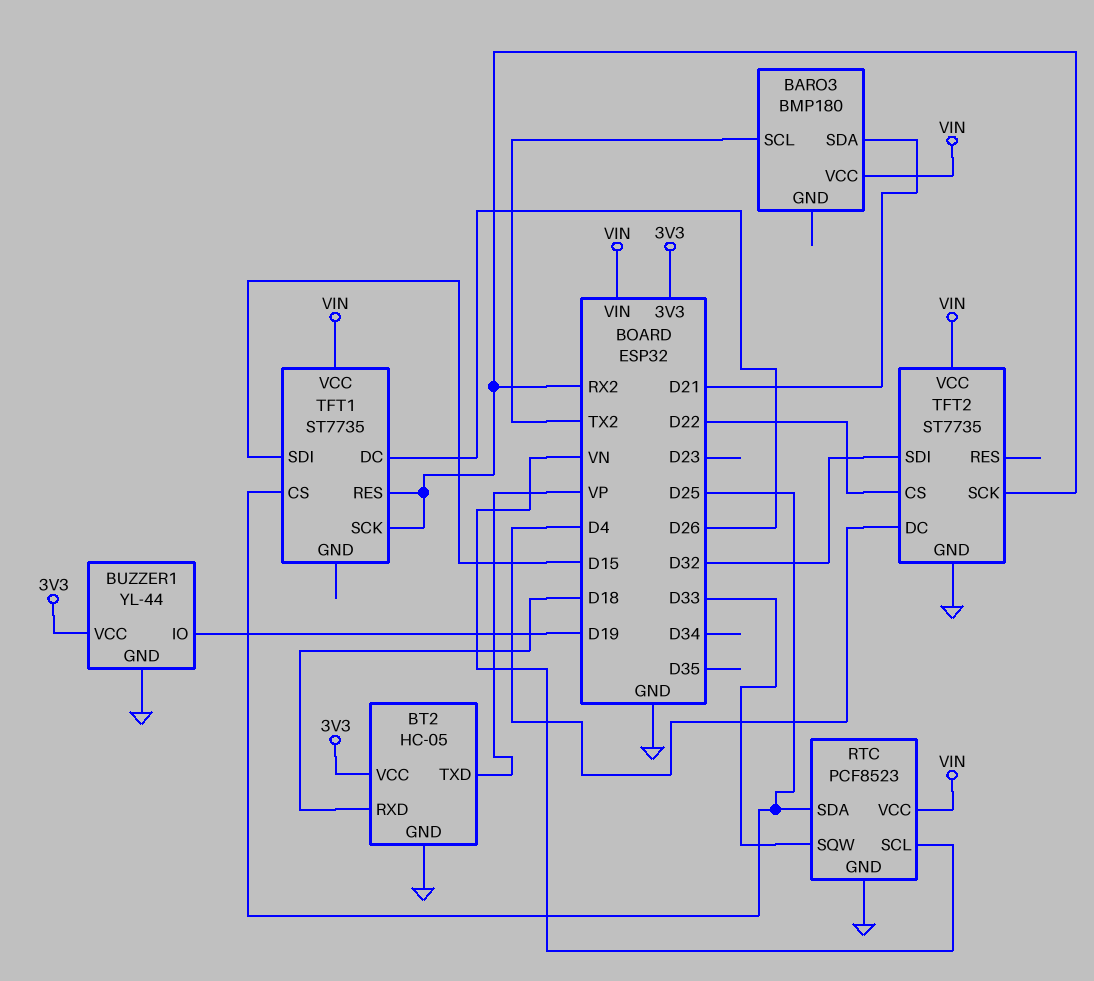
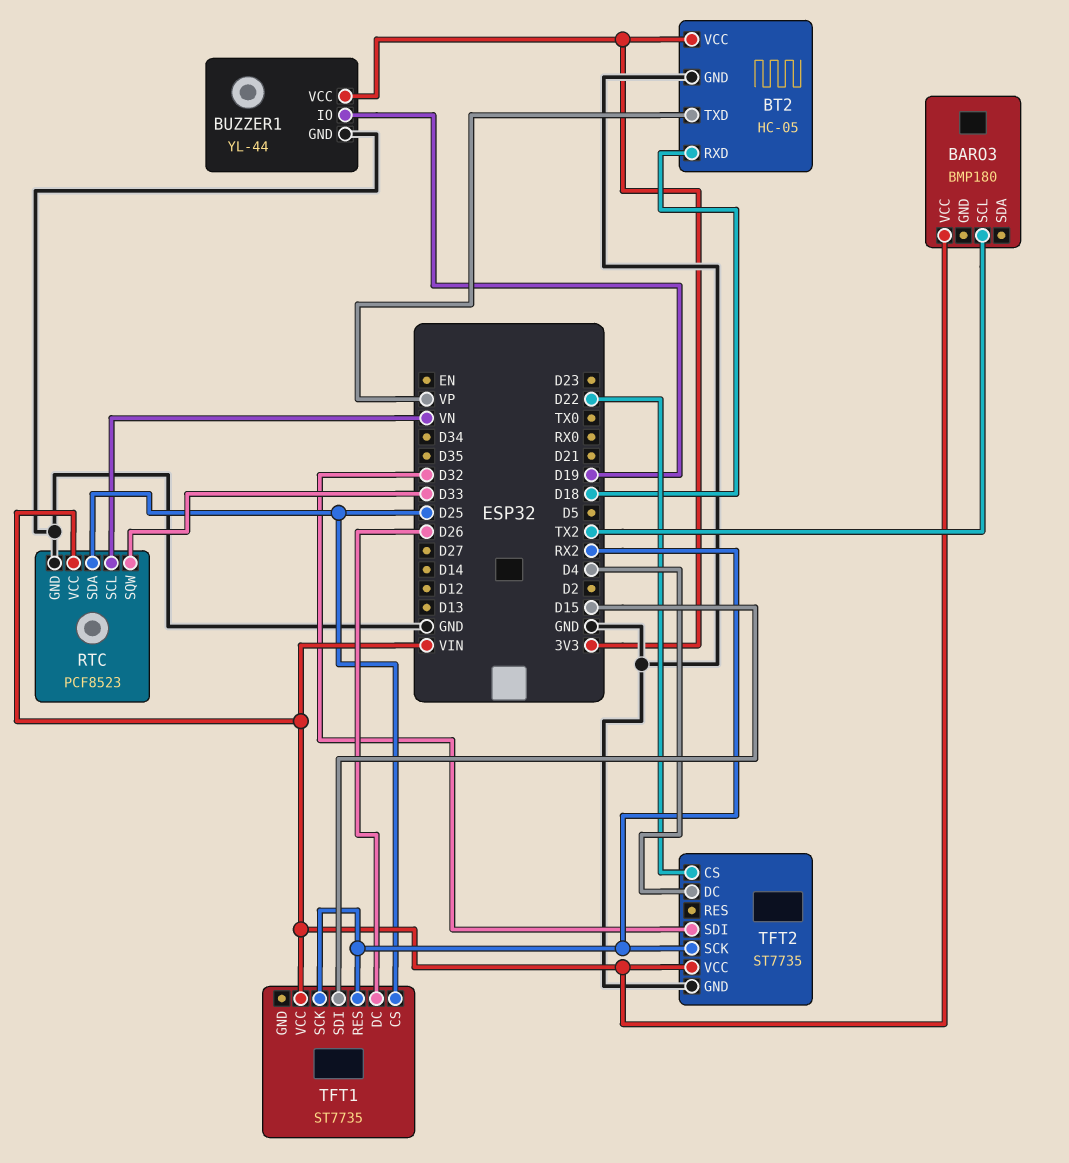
BARO3 pin SDA: D21 -> none

